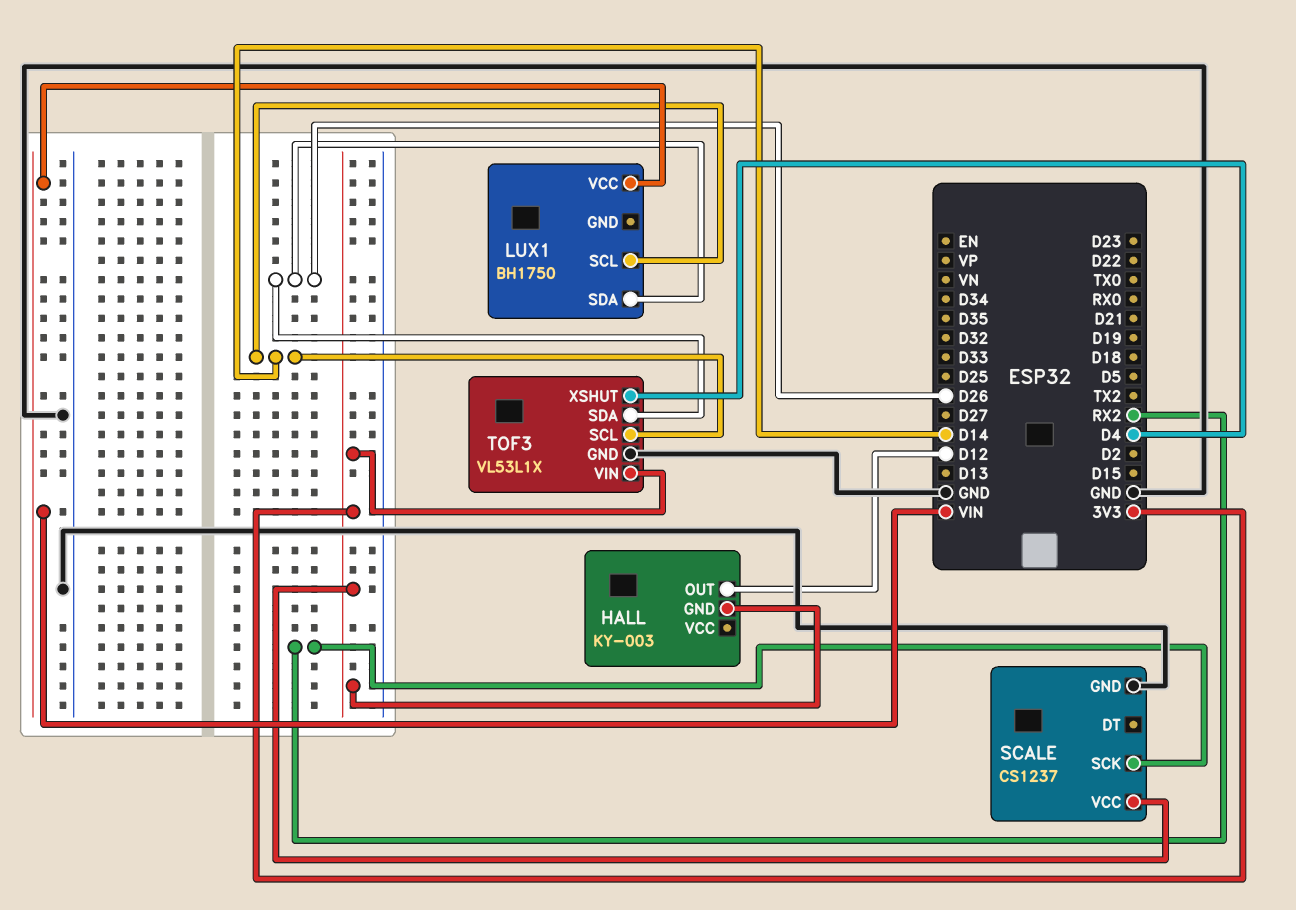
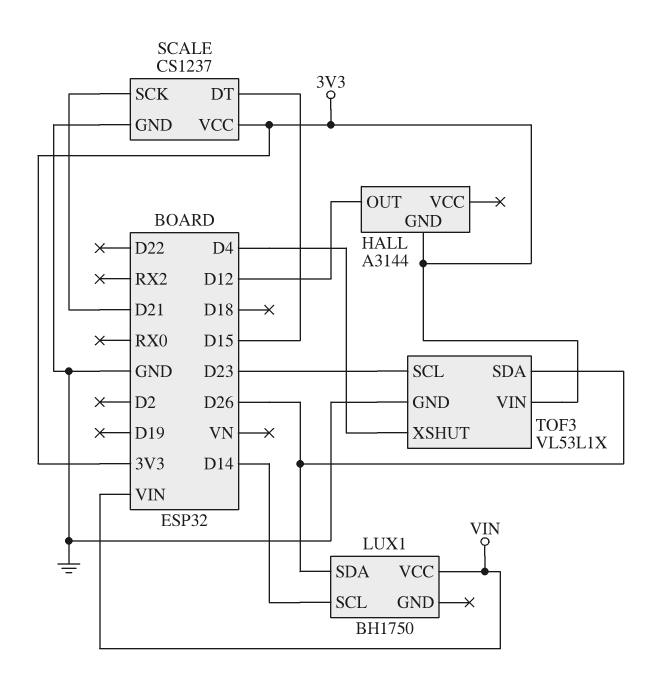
HALL: KY-003 -> A3144
SCALE pin DT: none -> D15
SCALE pin SCK: RX2 -> D21
TOF3 pin SCL: D14 -> D23

